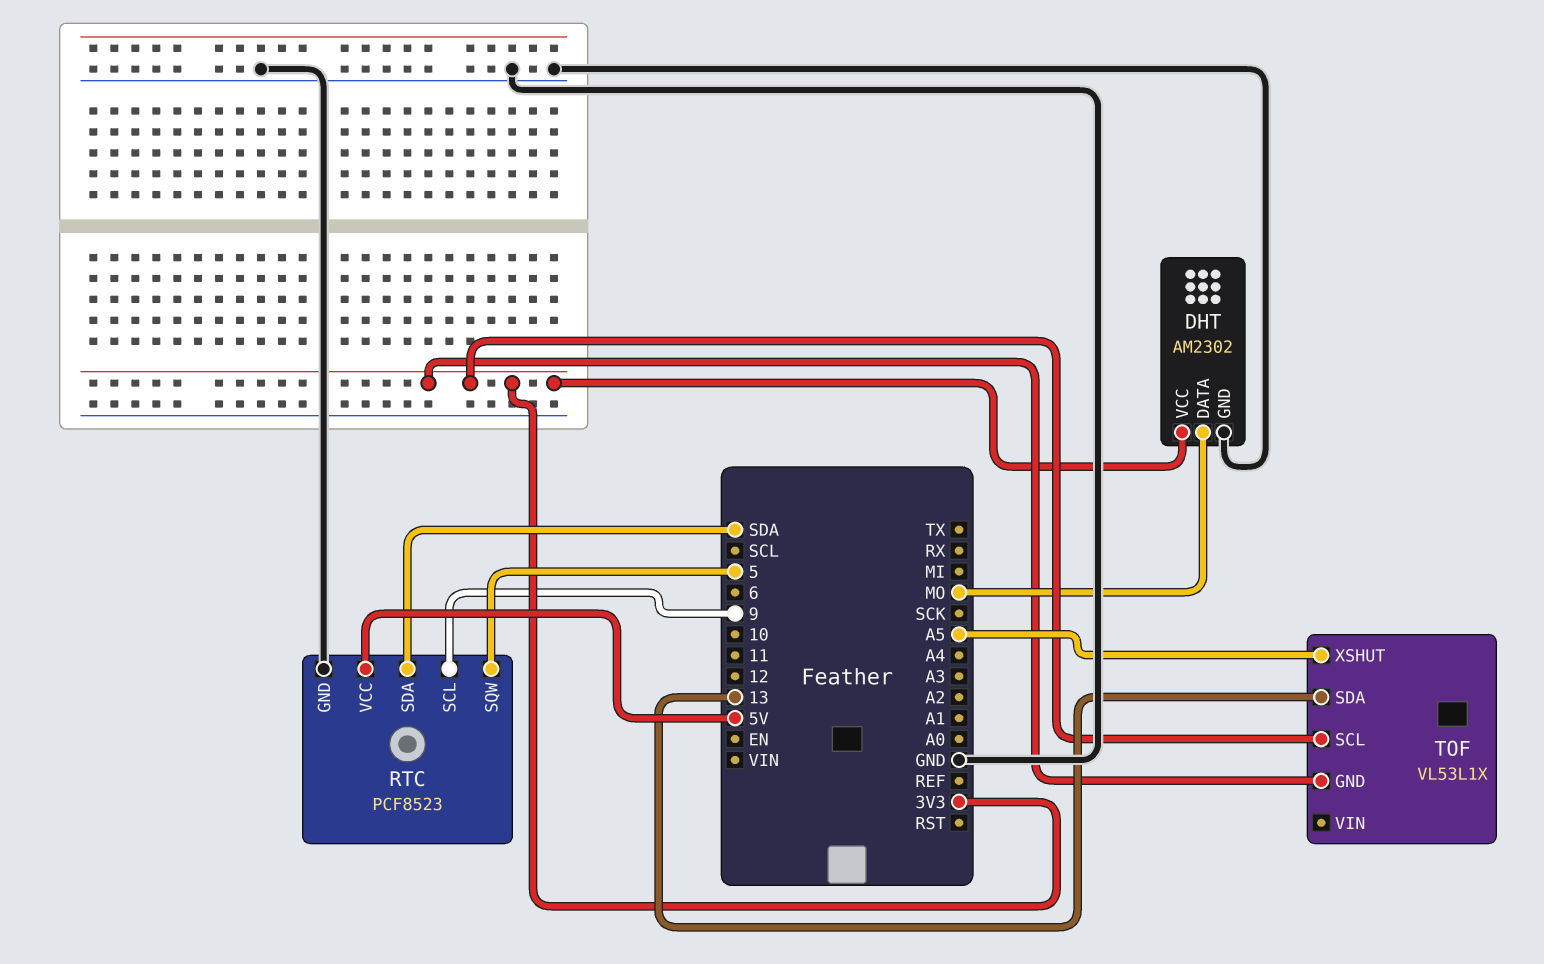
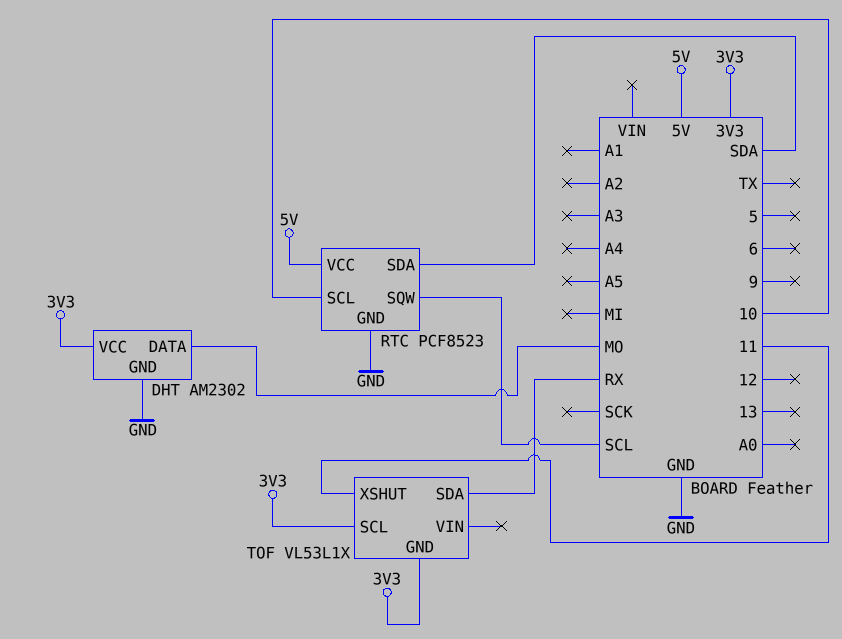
RTC pin SCL: 9 -> 10
RTC pin SQW: 5 -> SCL
TOF pin SDA: 13 -> RX
TOF pin XSHUT: A5 -> 11

